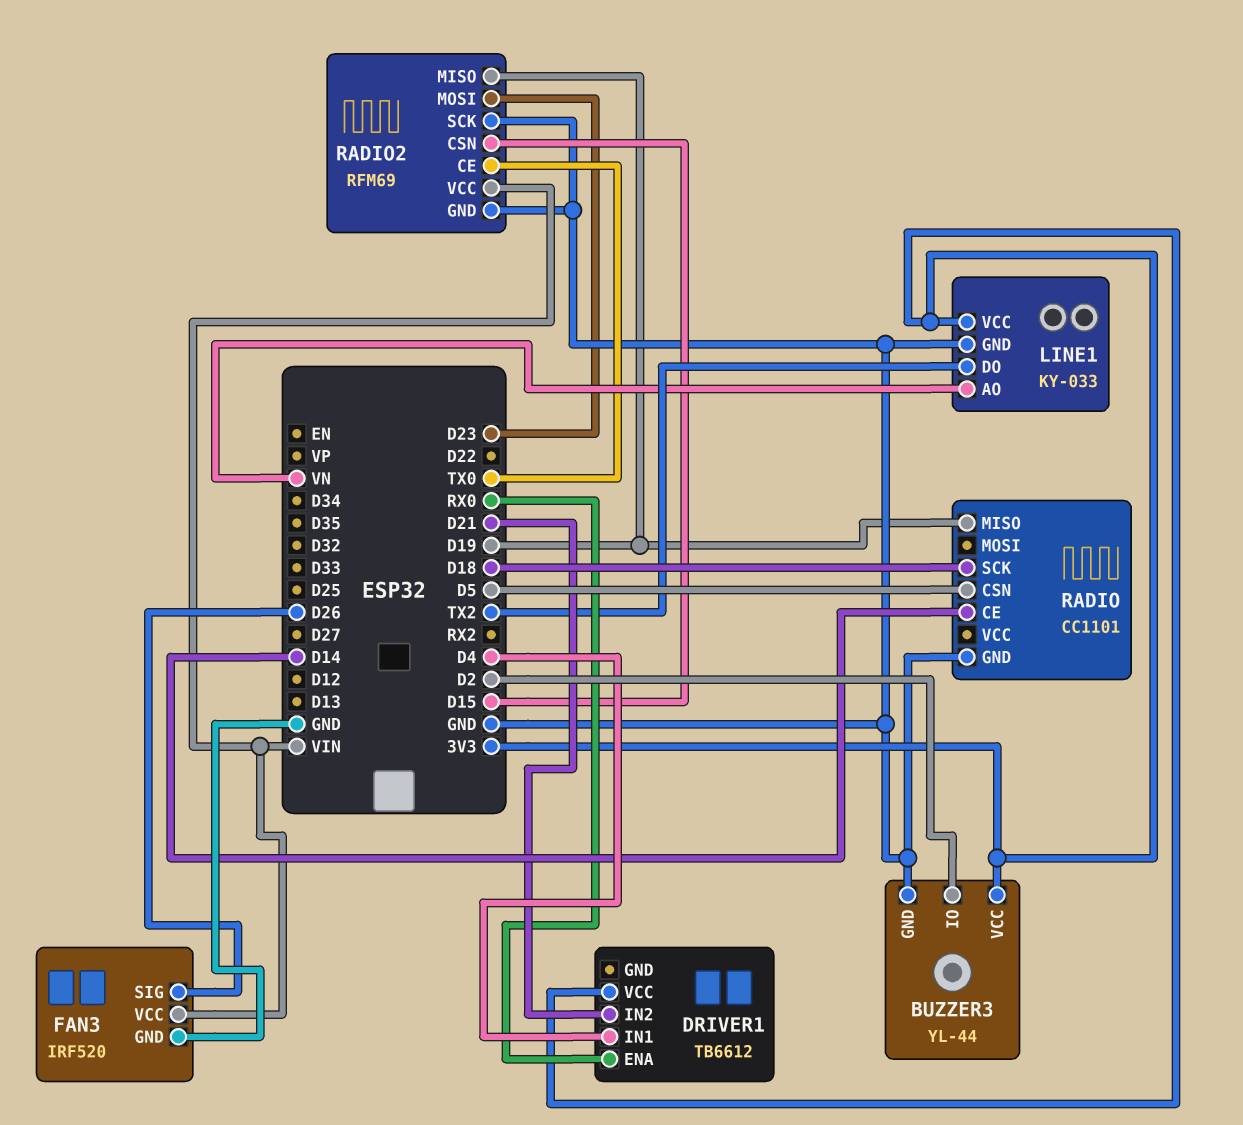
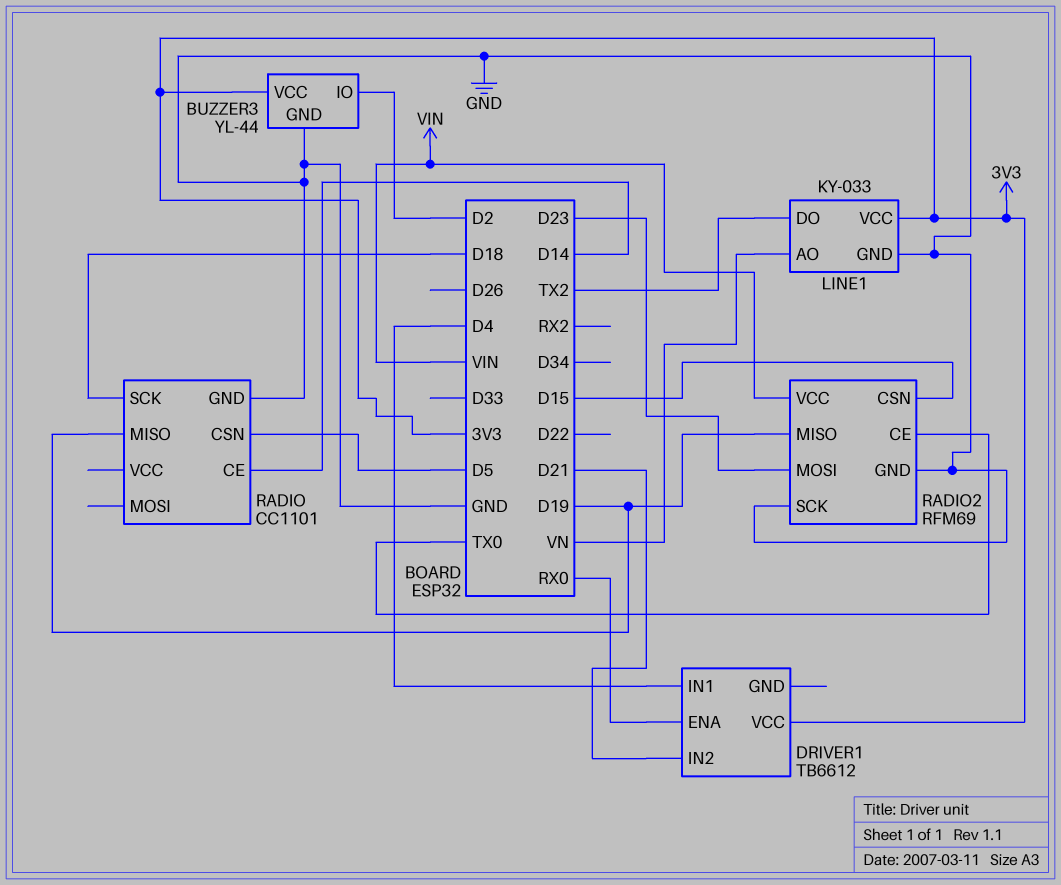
FAN3: IRF520 -> none
FAN3 pin GND: GND -> none
FAN3 pin SIG: D26 -> none
FAN3 pin VCC: VIN -> none

